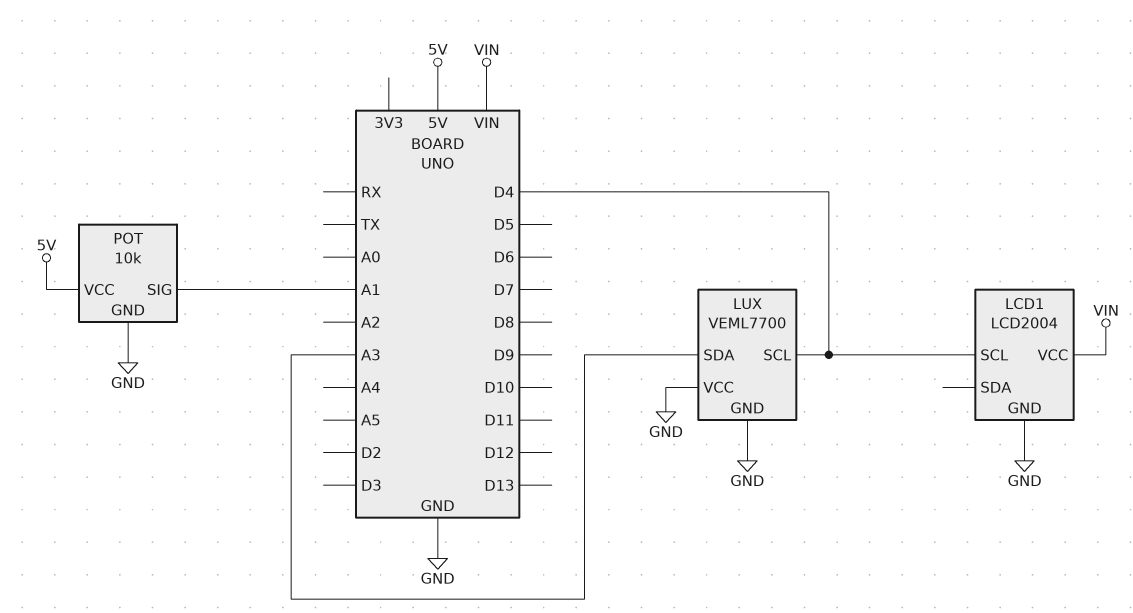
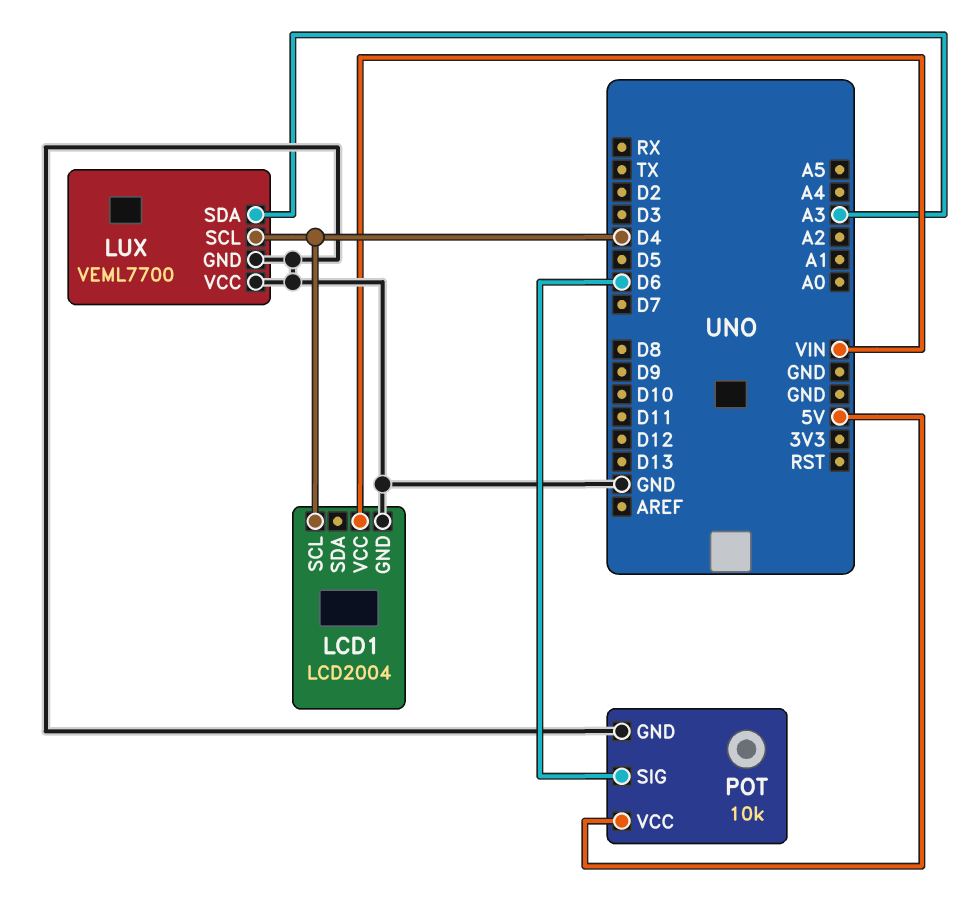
POT pin SIG: A1 -> D6

